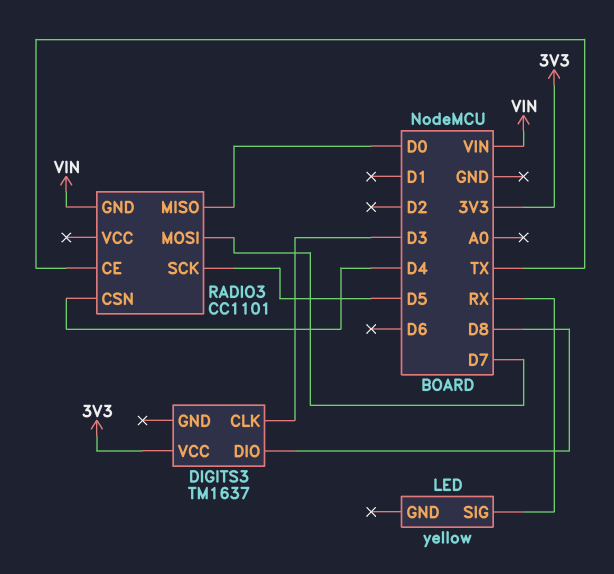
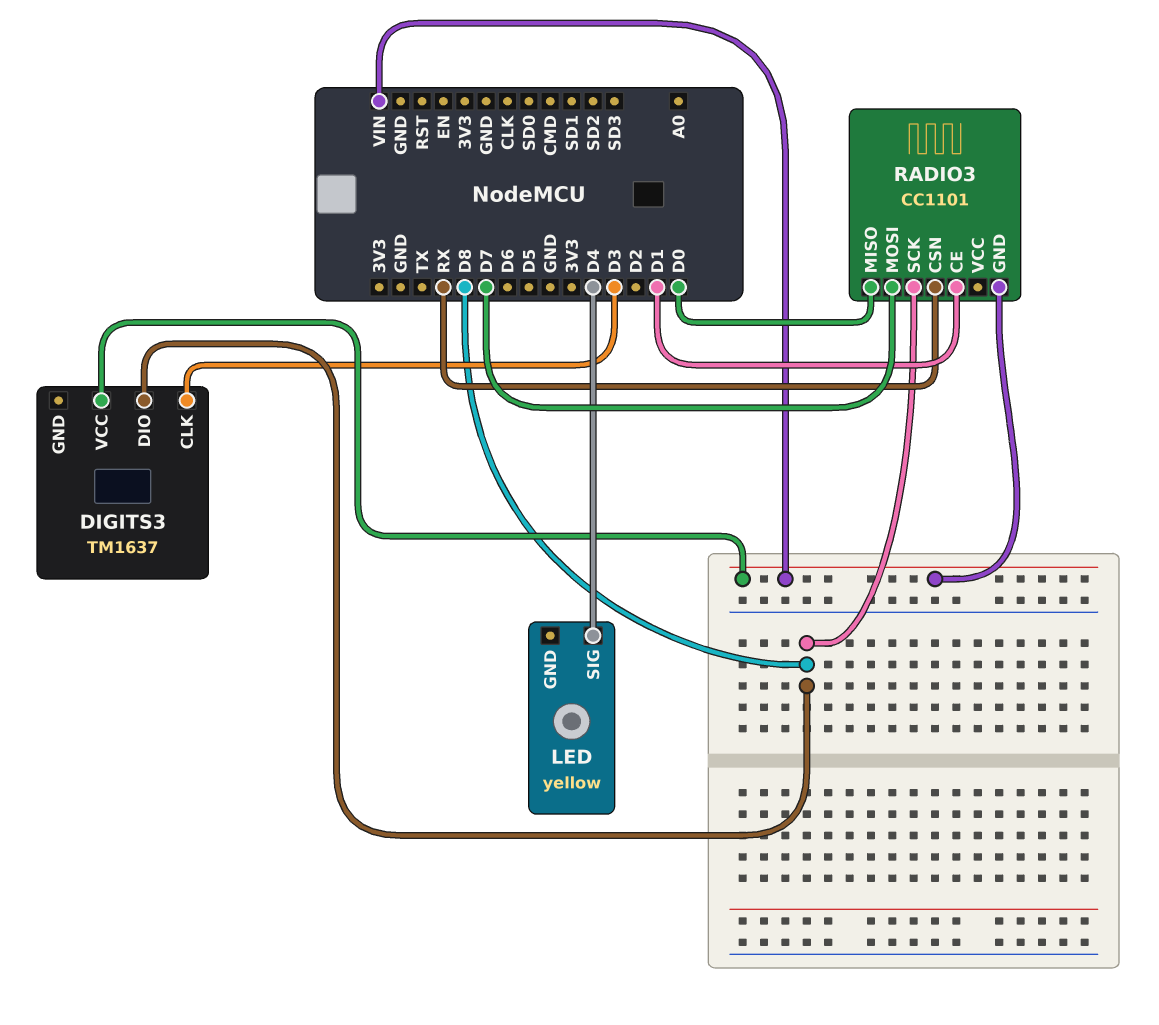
DIGITS3 pin VCC: 3V3 -> VIN
LED pin SIG: RX -> D4
RADIO3 pin CE: TX -> D1
RADIO3 pin CSN: D4 -> RX
RADIO3 pin SCK: D5 -> D8

